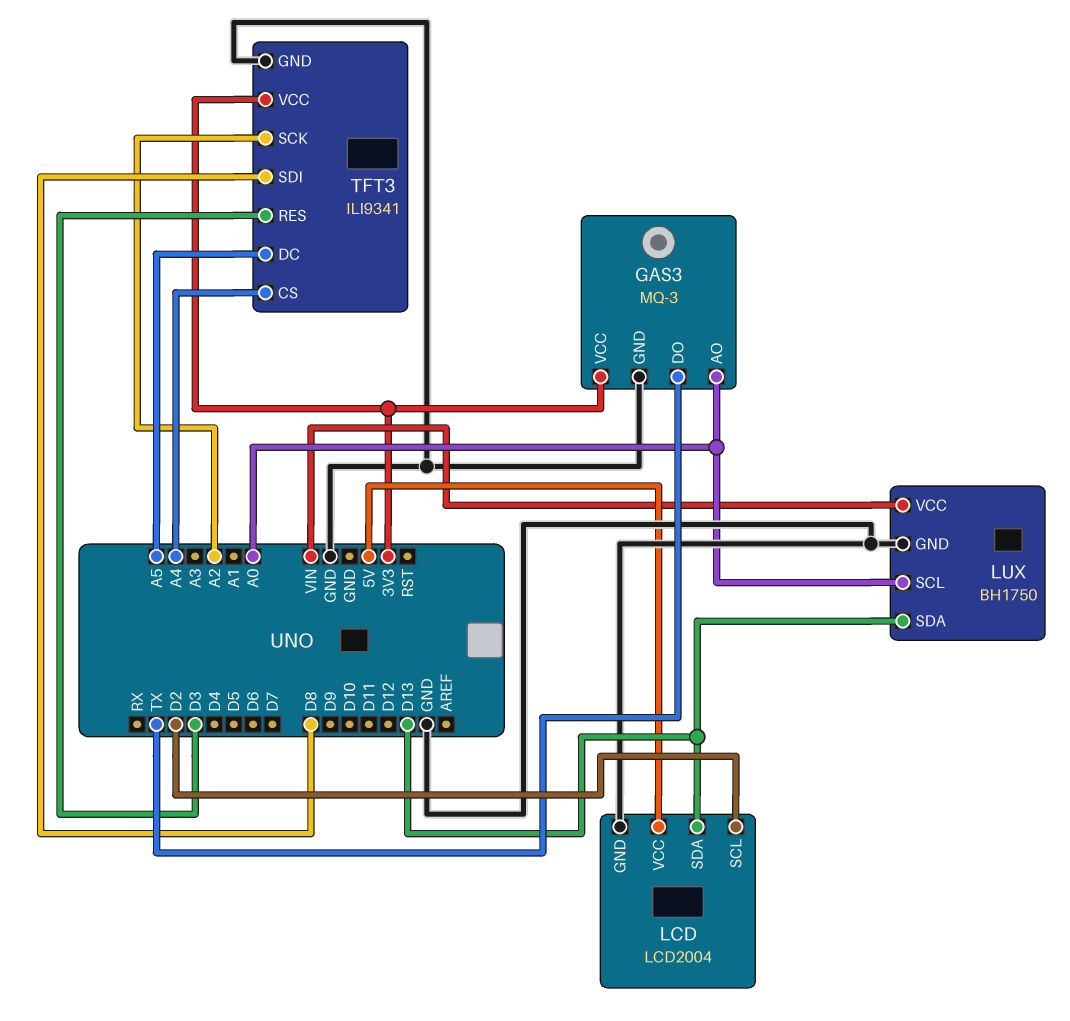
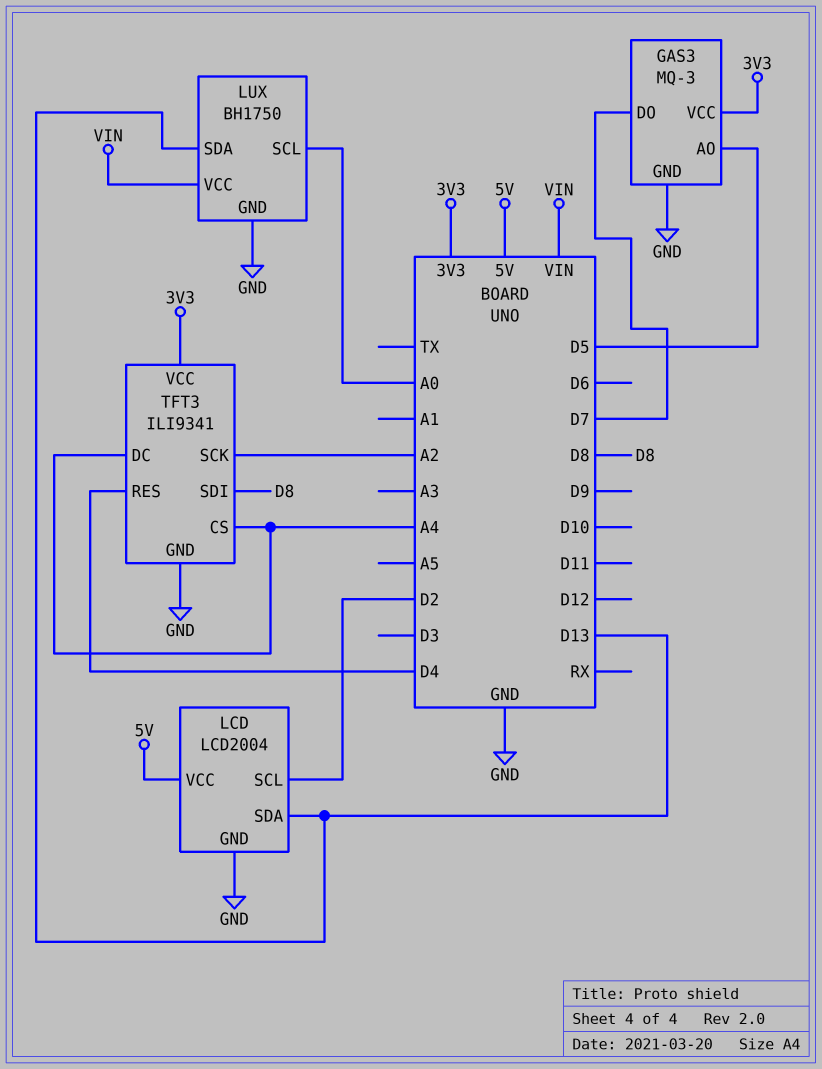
GAS3 pin AO: A0 -> D5
GAS3 pin DO: TX -> D7
TFT3 pin DC: A5 -> A4
TFT3 pin RES: D3 -> D4

